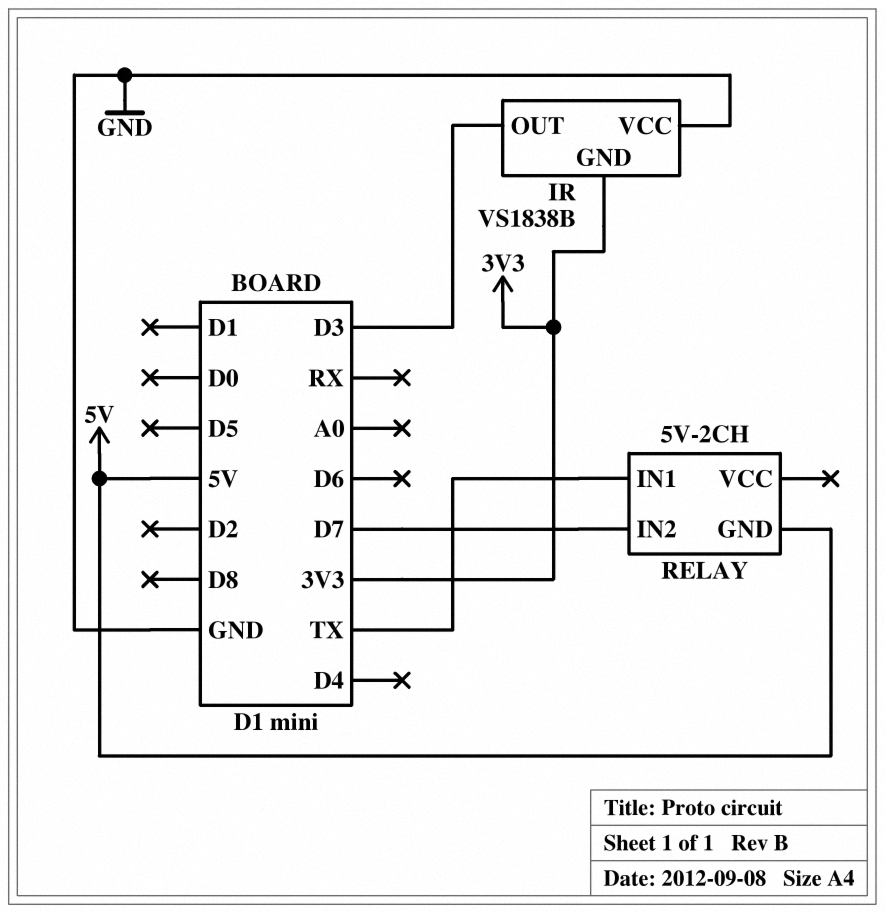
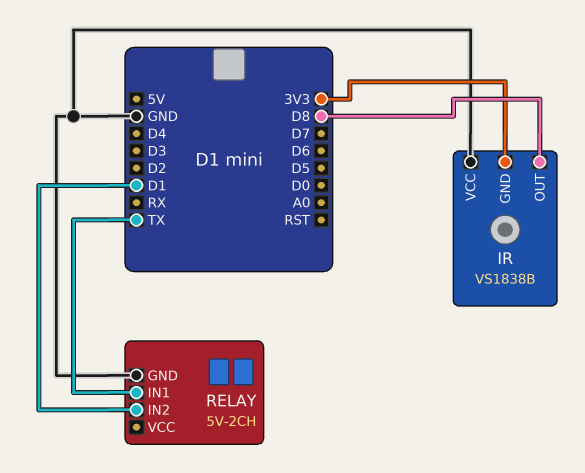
IR pin OUT: D3 -> D8
RELAY pin GND: 5V -> GND
RELAY pin IN2: D7 -> D1

